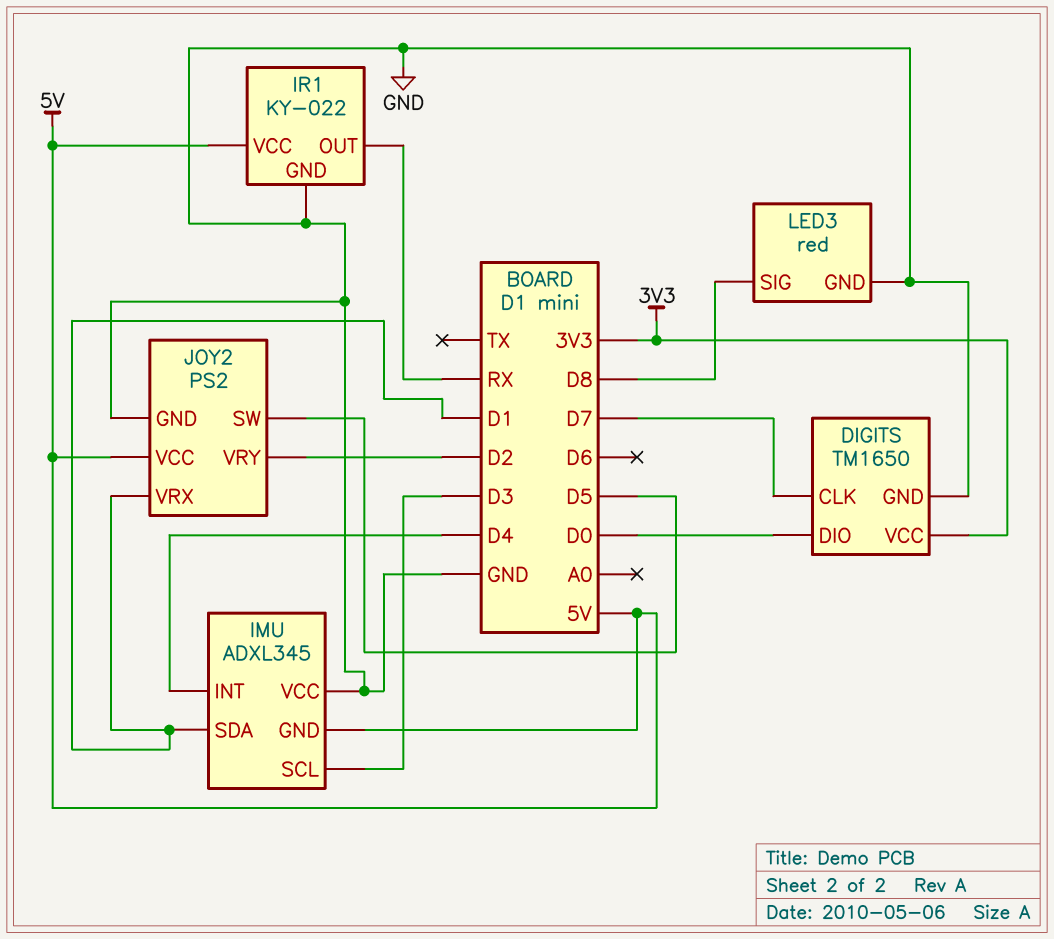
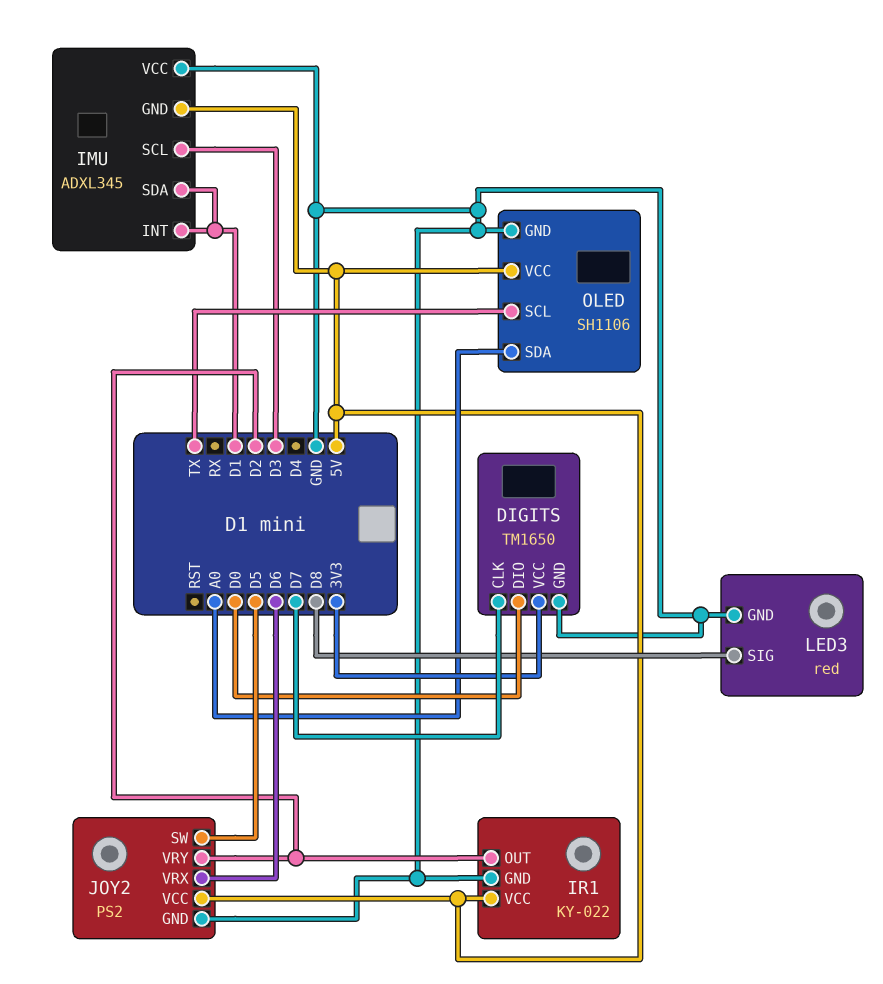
IMU pin INT: D4 -> D1
IR1 pin OUT: RX -> D2
JOY2 pin VRX: D1 -> D6
OLED: none -> SH1106
OLED pin GND: none -> GND
OLED pin SCL: none -> TX
OLED pin SDA: none -> A0
OLED pin VCC: none -> 5V

